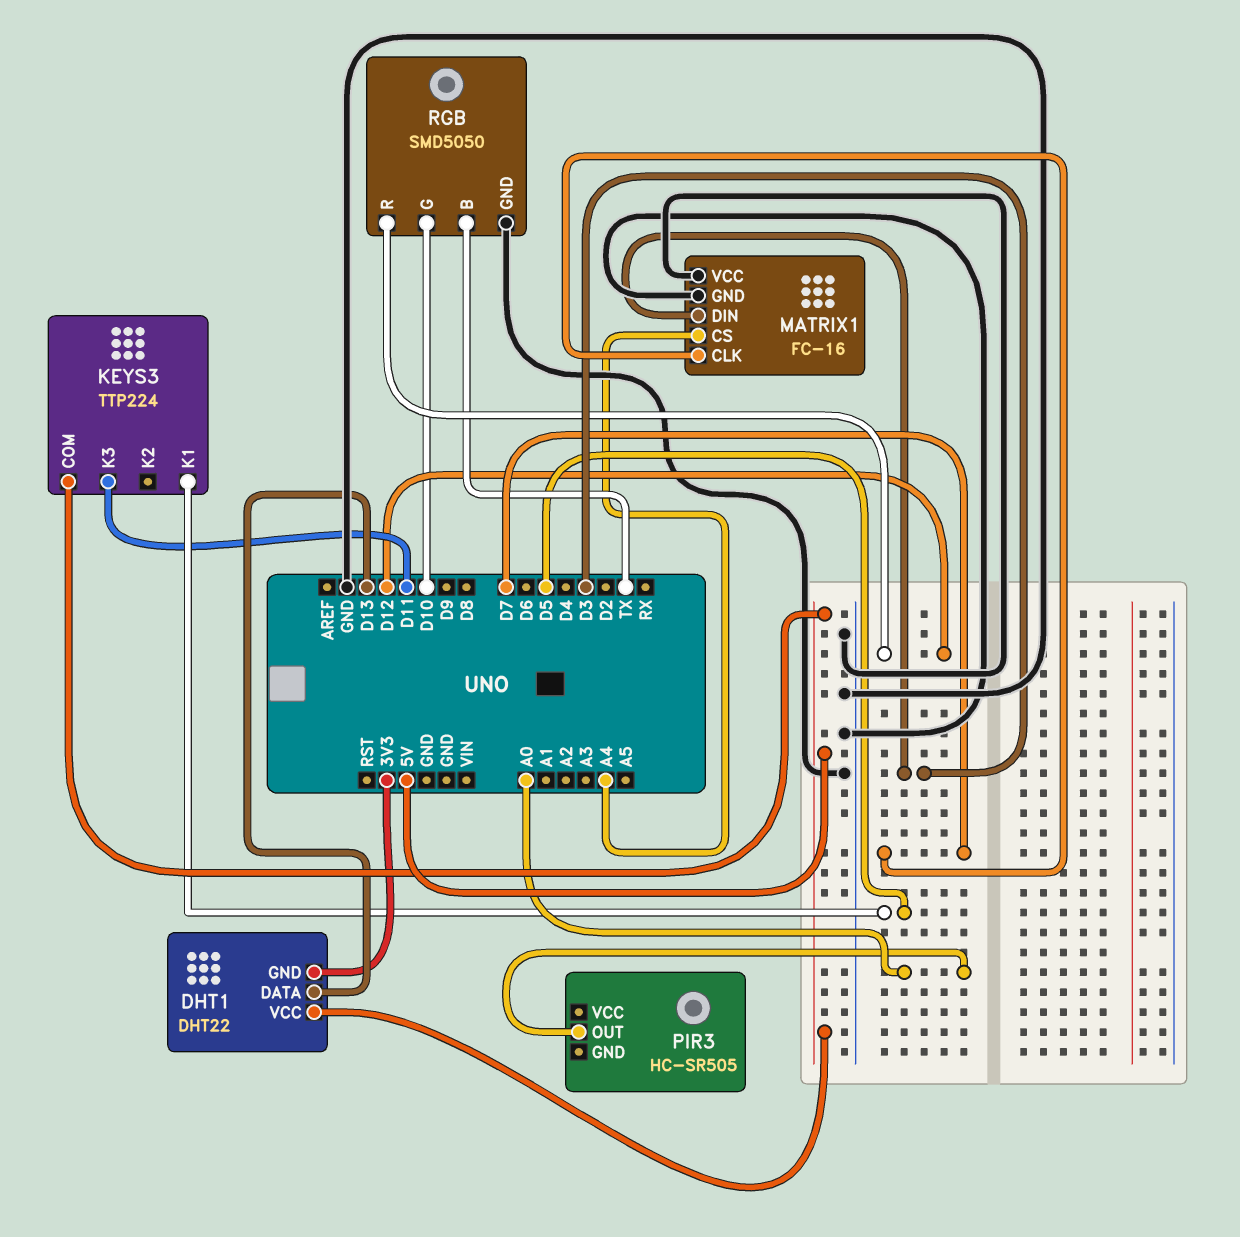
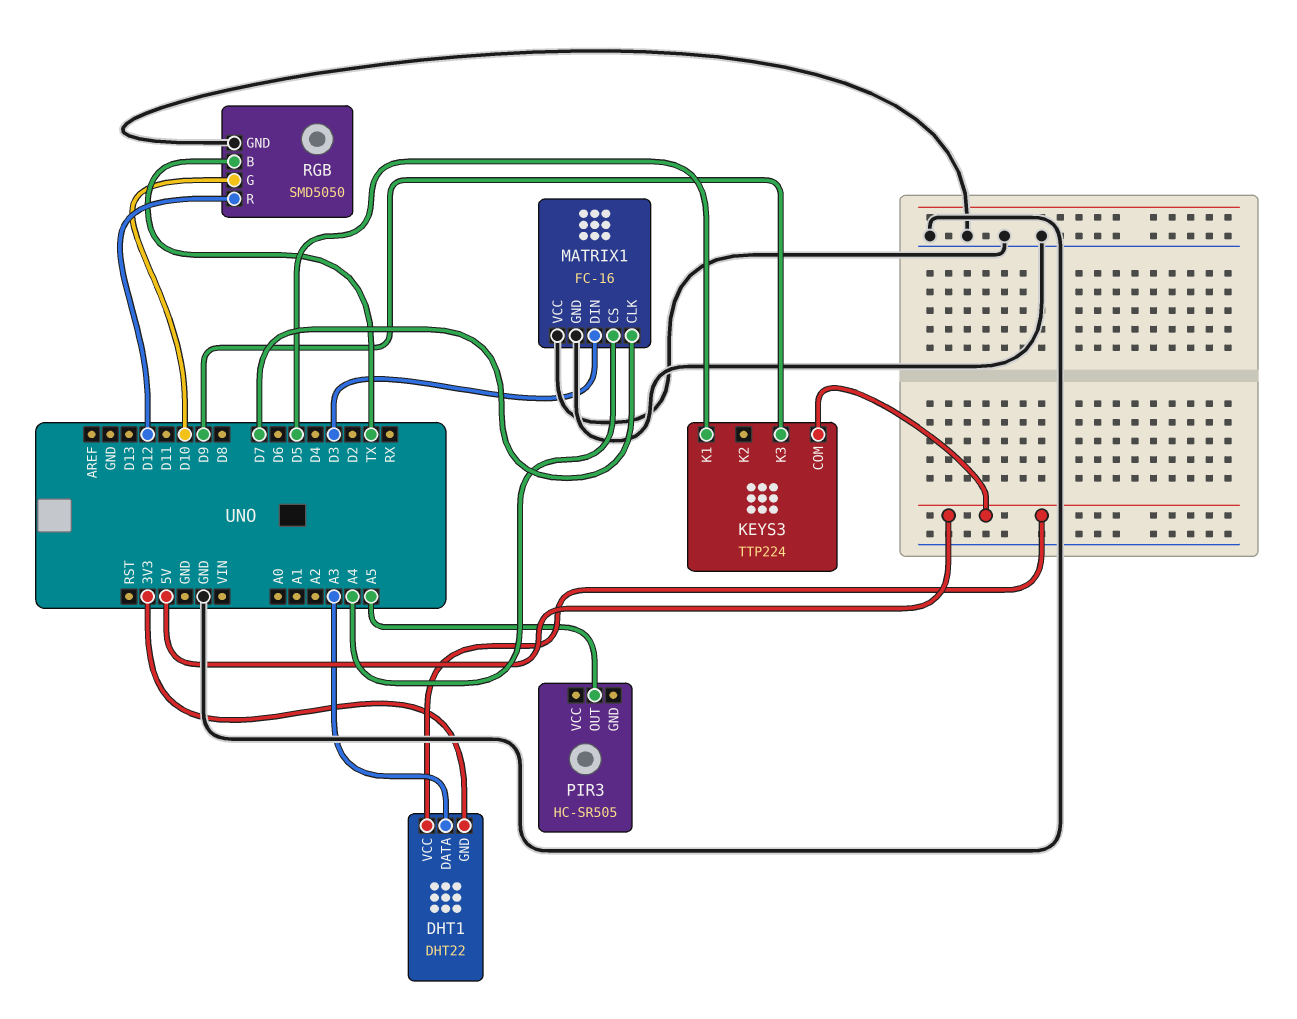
DHT1 pin DATA: D13 -> A3
KEYS3 pin K3: D11 -> D9
PIR3 pin OUT: A0 -> A5

